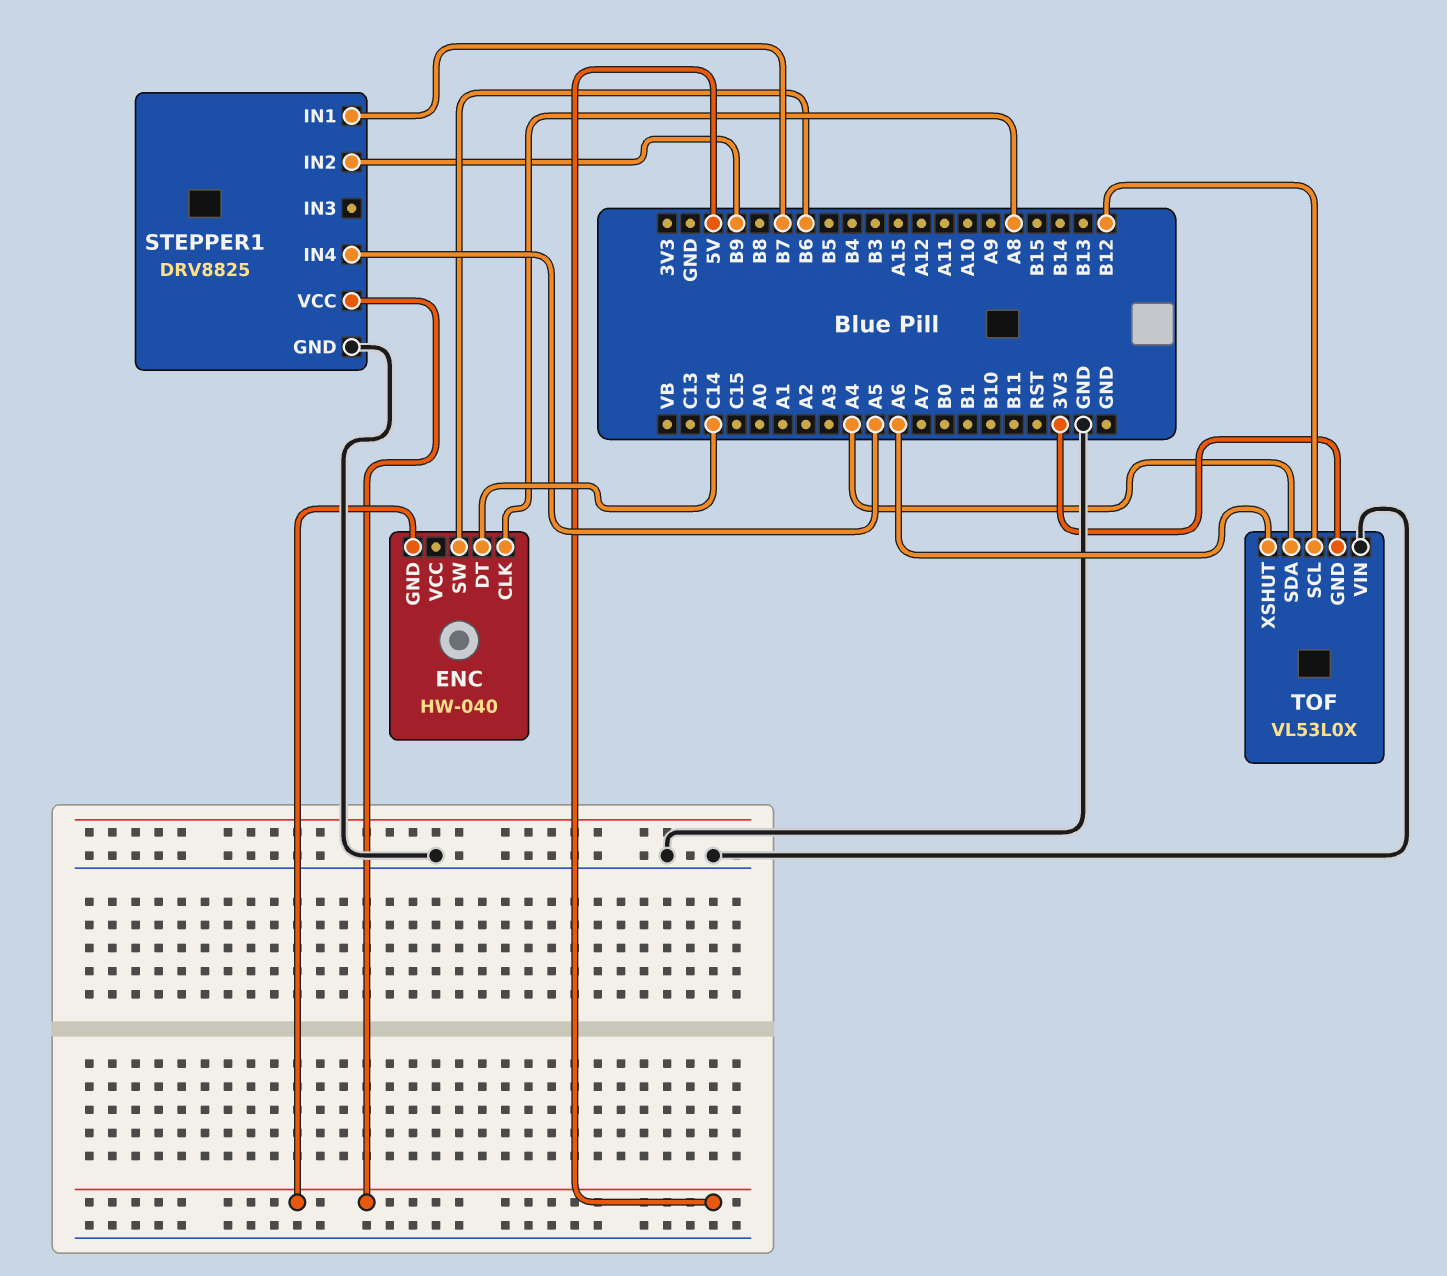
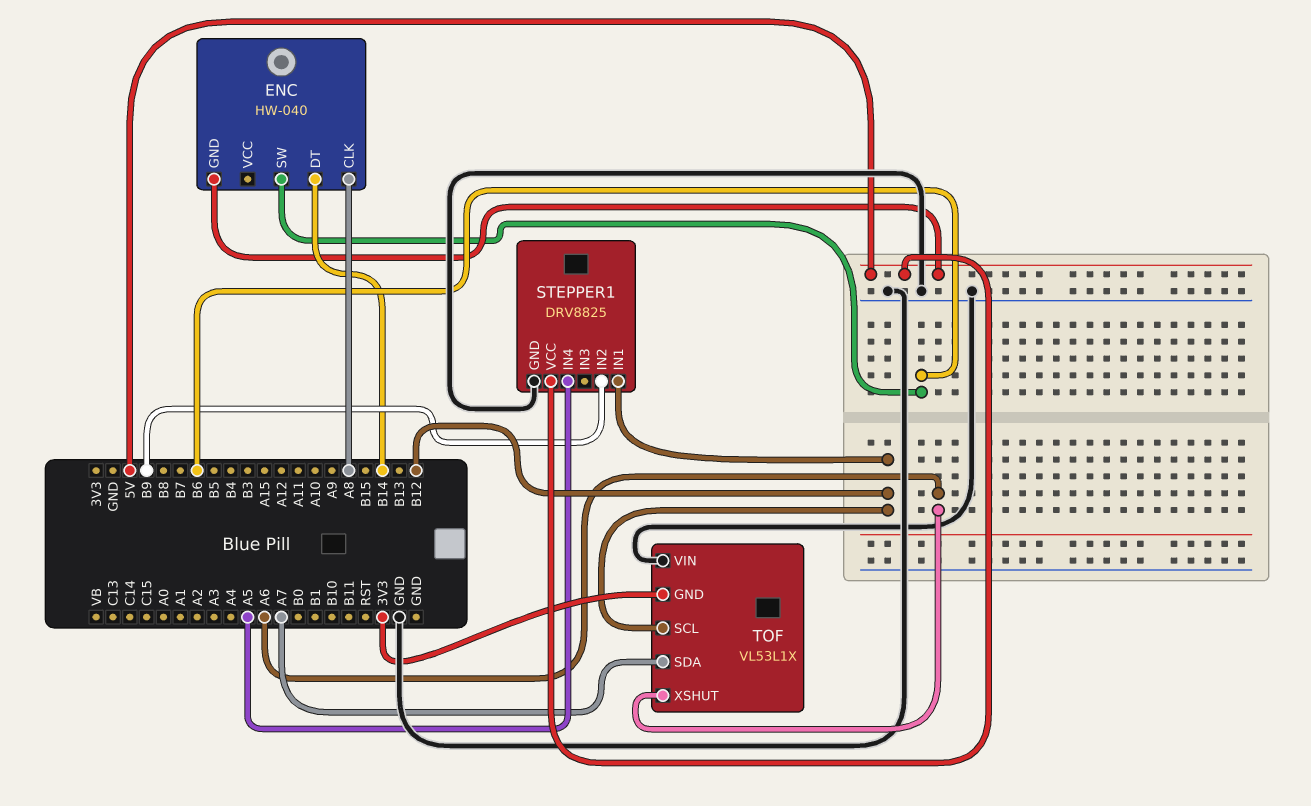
ENC pin DT: C14 -> B14
STEPPER1 pin IN1: B7 -> B12
TOF: VL53L0X -> VL53L1X
TOF pin SDA: A4 -> A7

